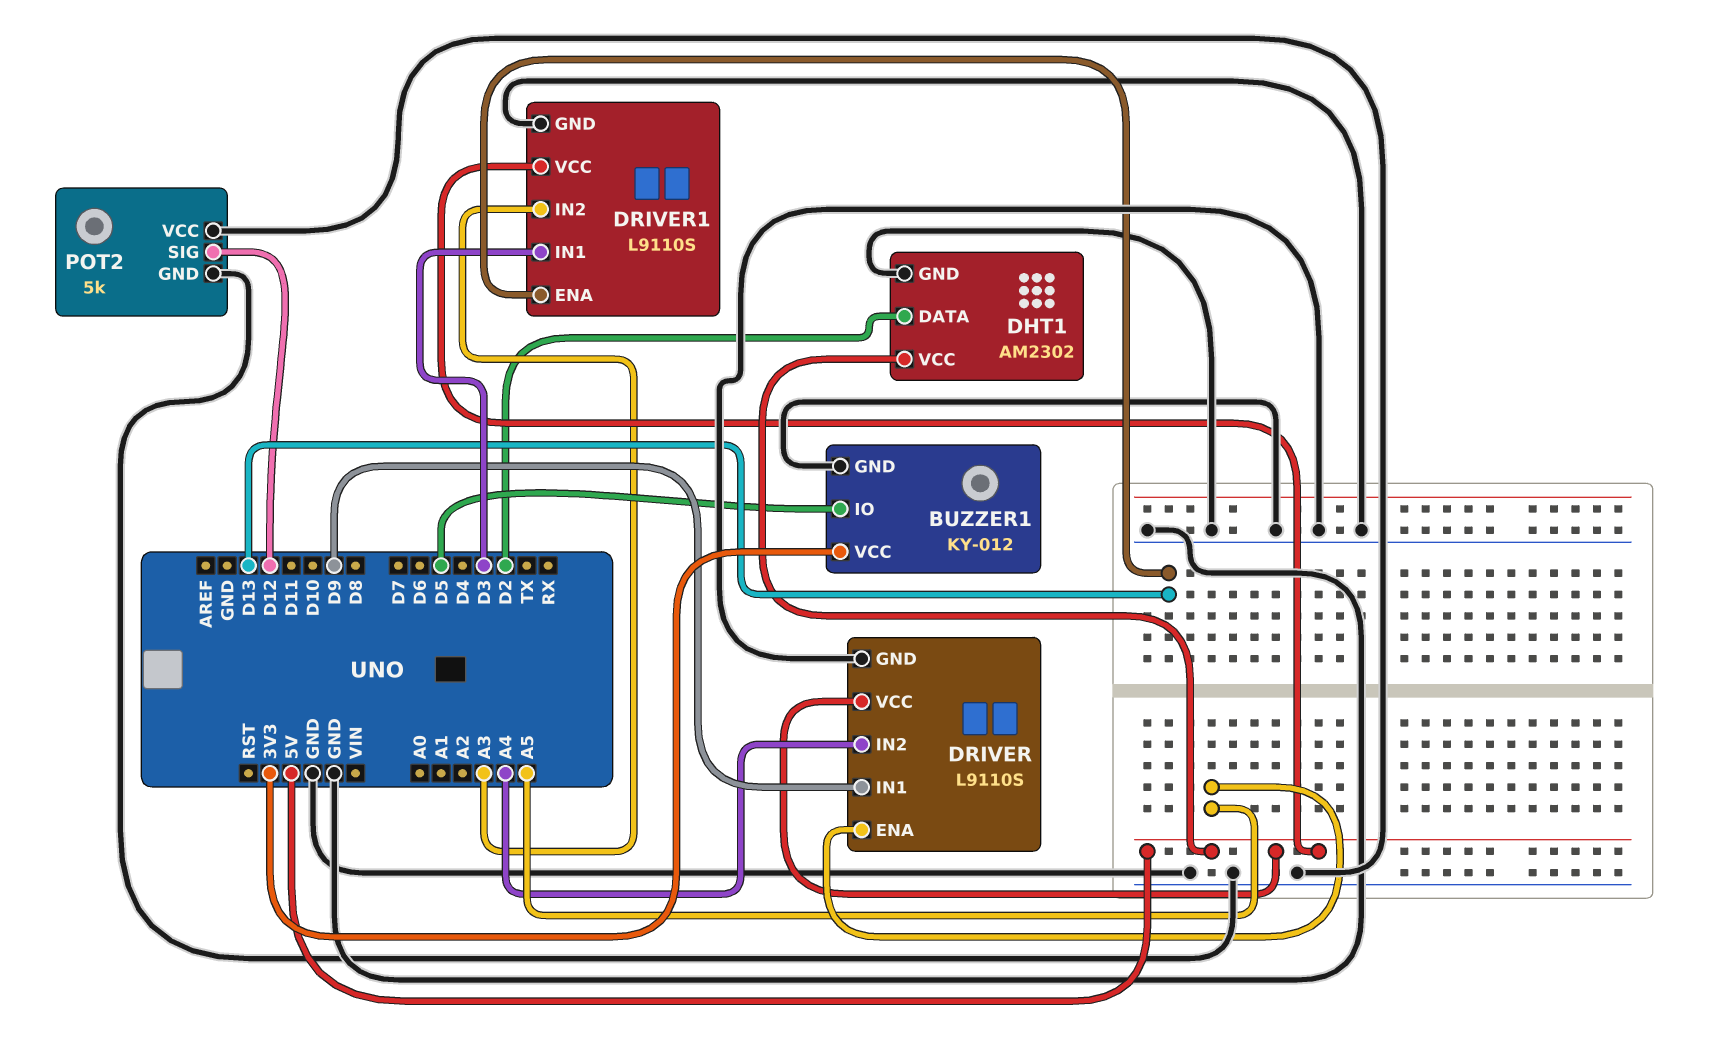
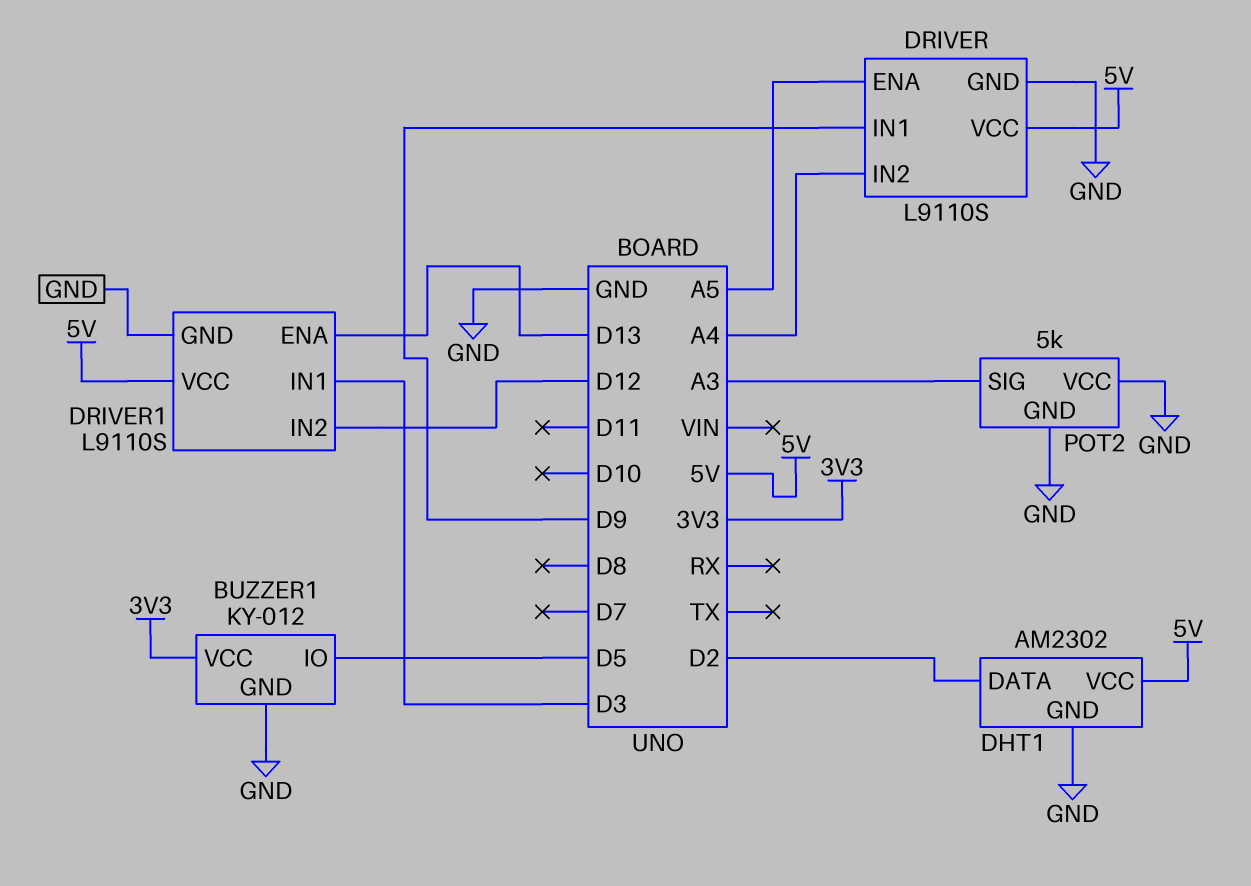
DRIVER1 pin IN2: A3 -> D12
POT2 pin SIG: D12 -> A3

